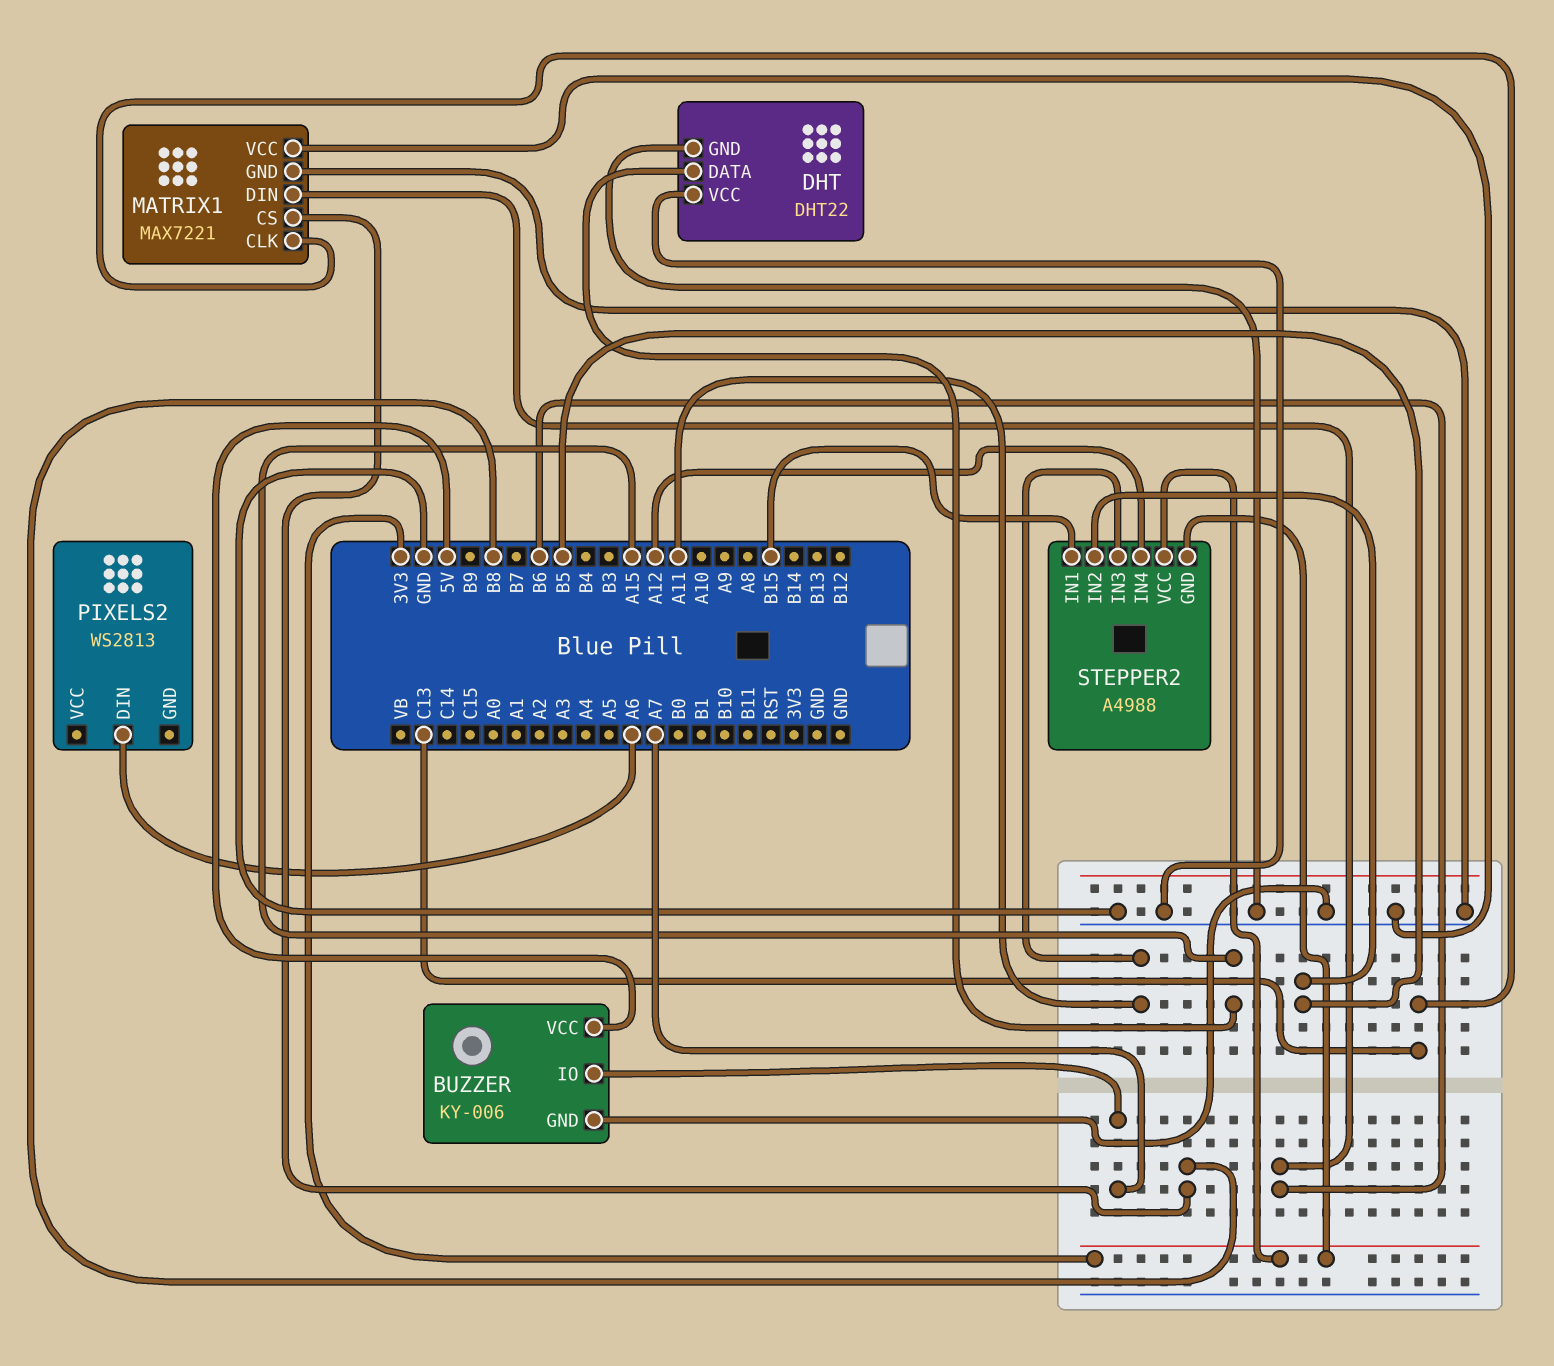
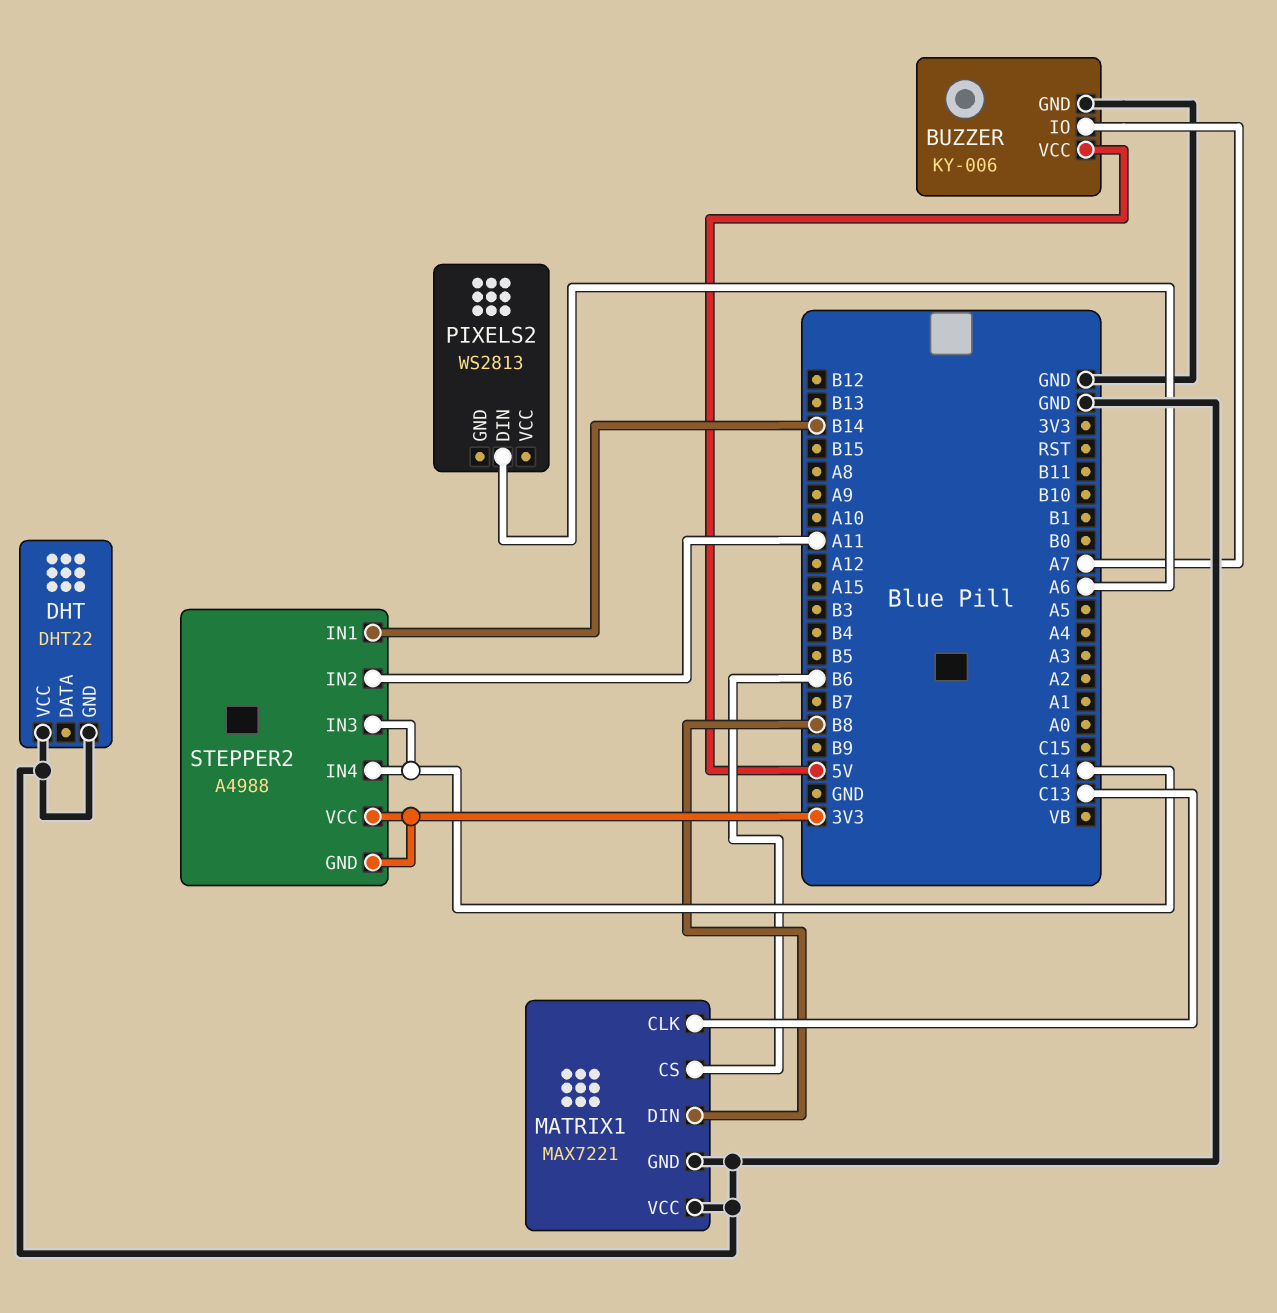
DHT pin DATA: A15 -> none
MATRIX1 pin CS: B8 -> B6
MATRIX1 pin DIN: B6 -> B8
STEPPER2 pin IN1: B15 -> B14
STEPPER2 pin IN2: B5 -> A11
STEPPER2 pin IN3: A11 -> C14
STEPPER2 pin IN4: A12 -> C14

